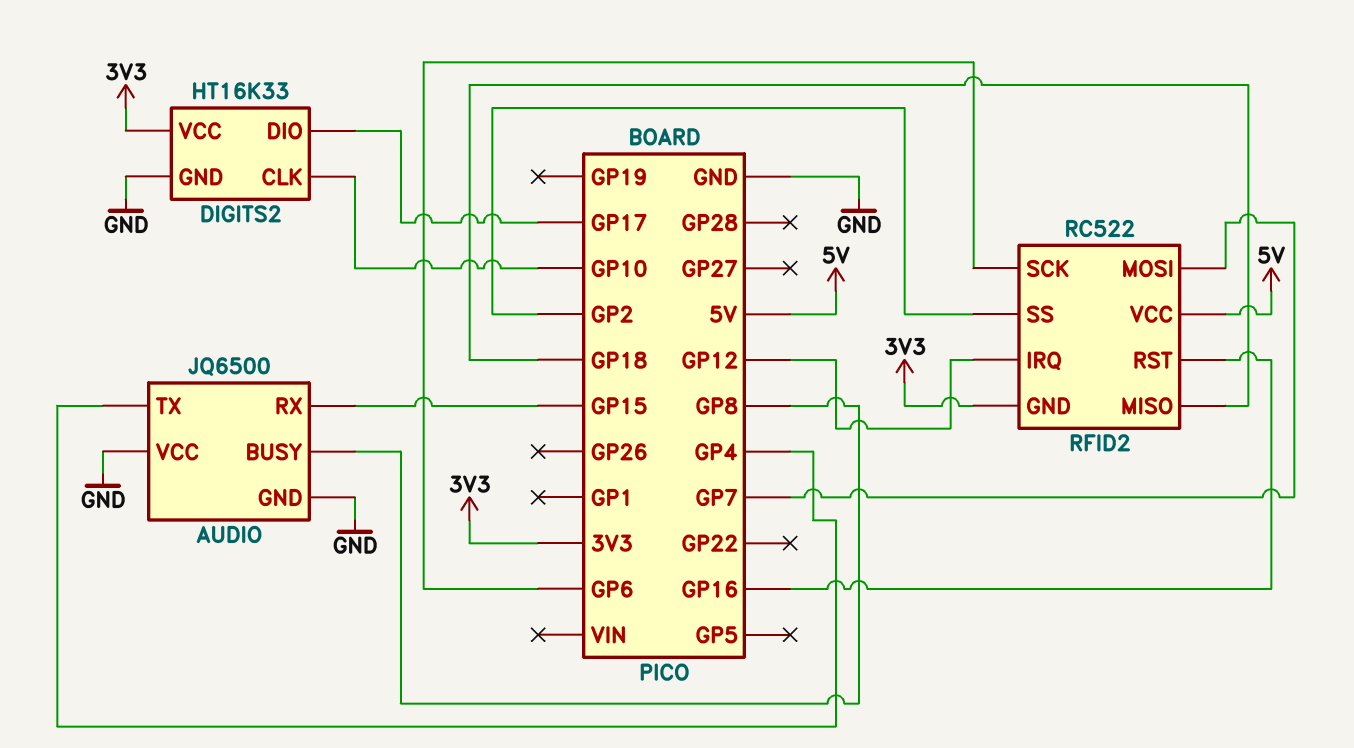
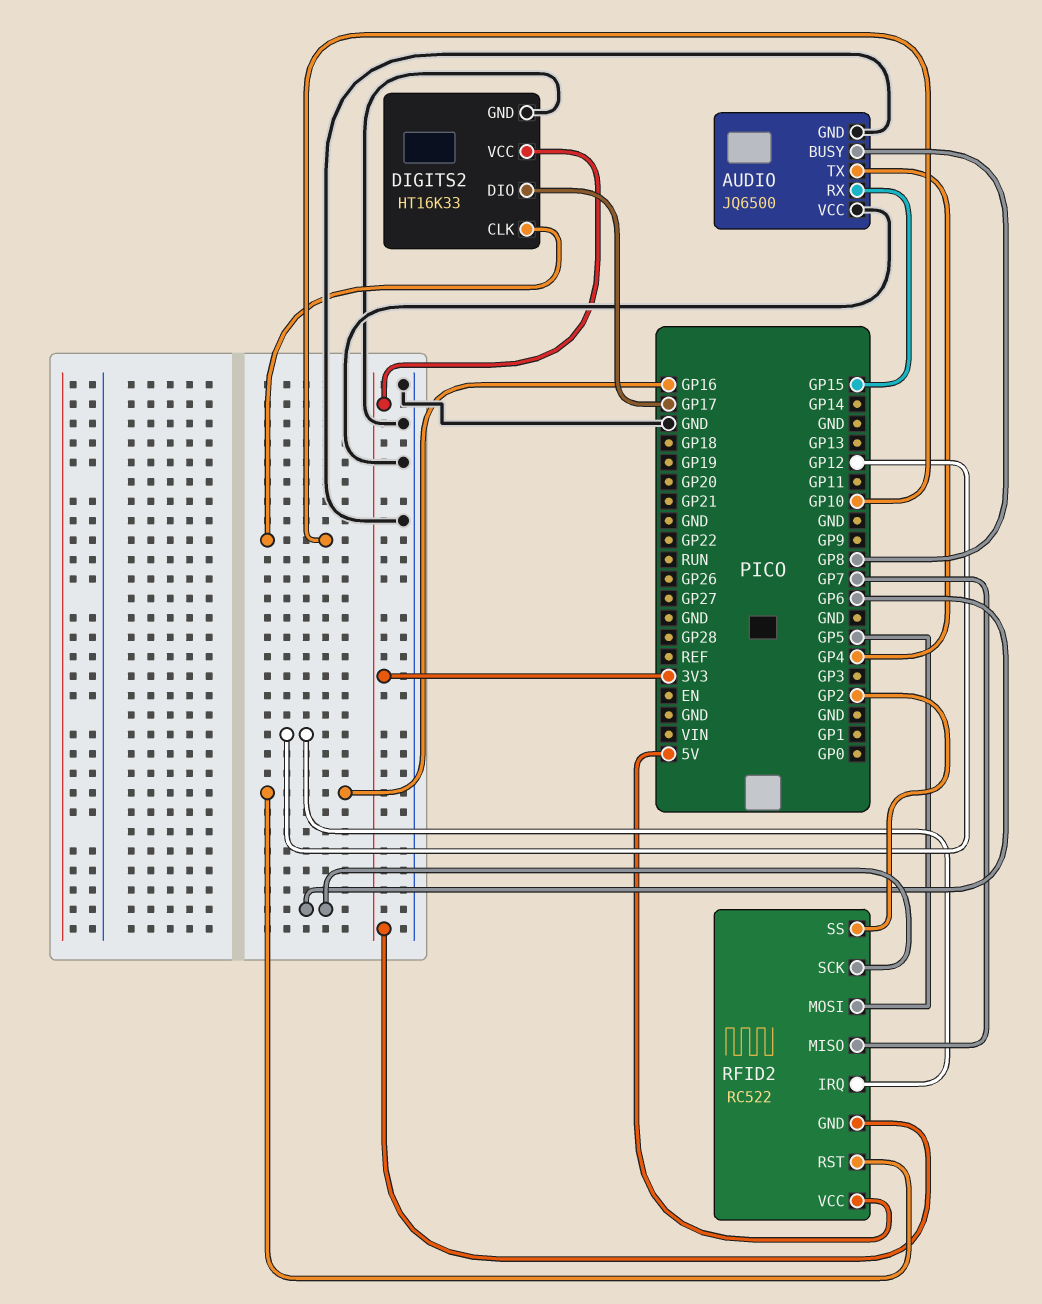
RFID2 pin MISO: GP18 -> GP7
RFID2 pin MOSI: GP7 -> GP5

